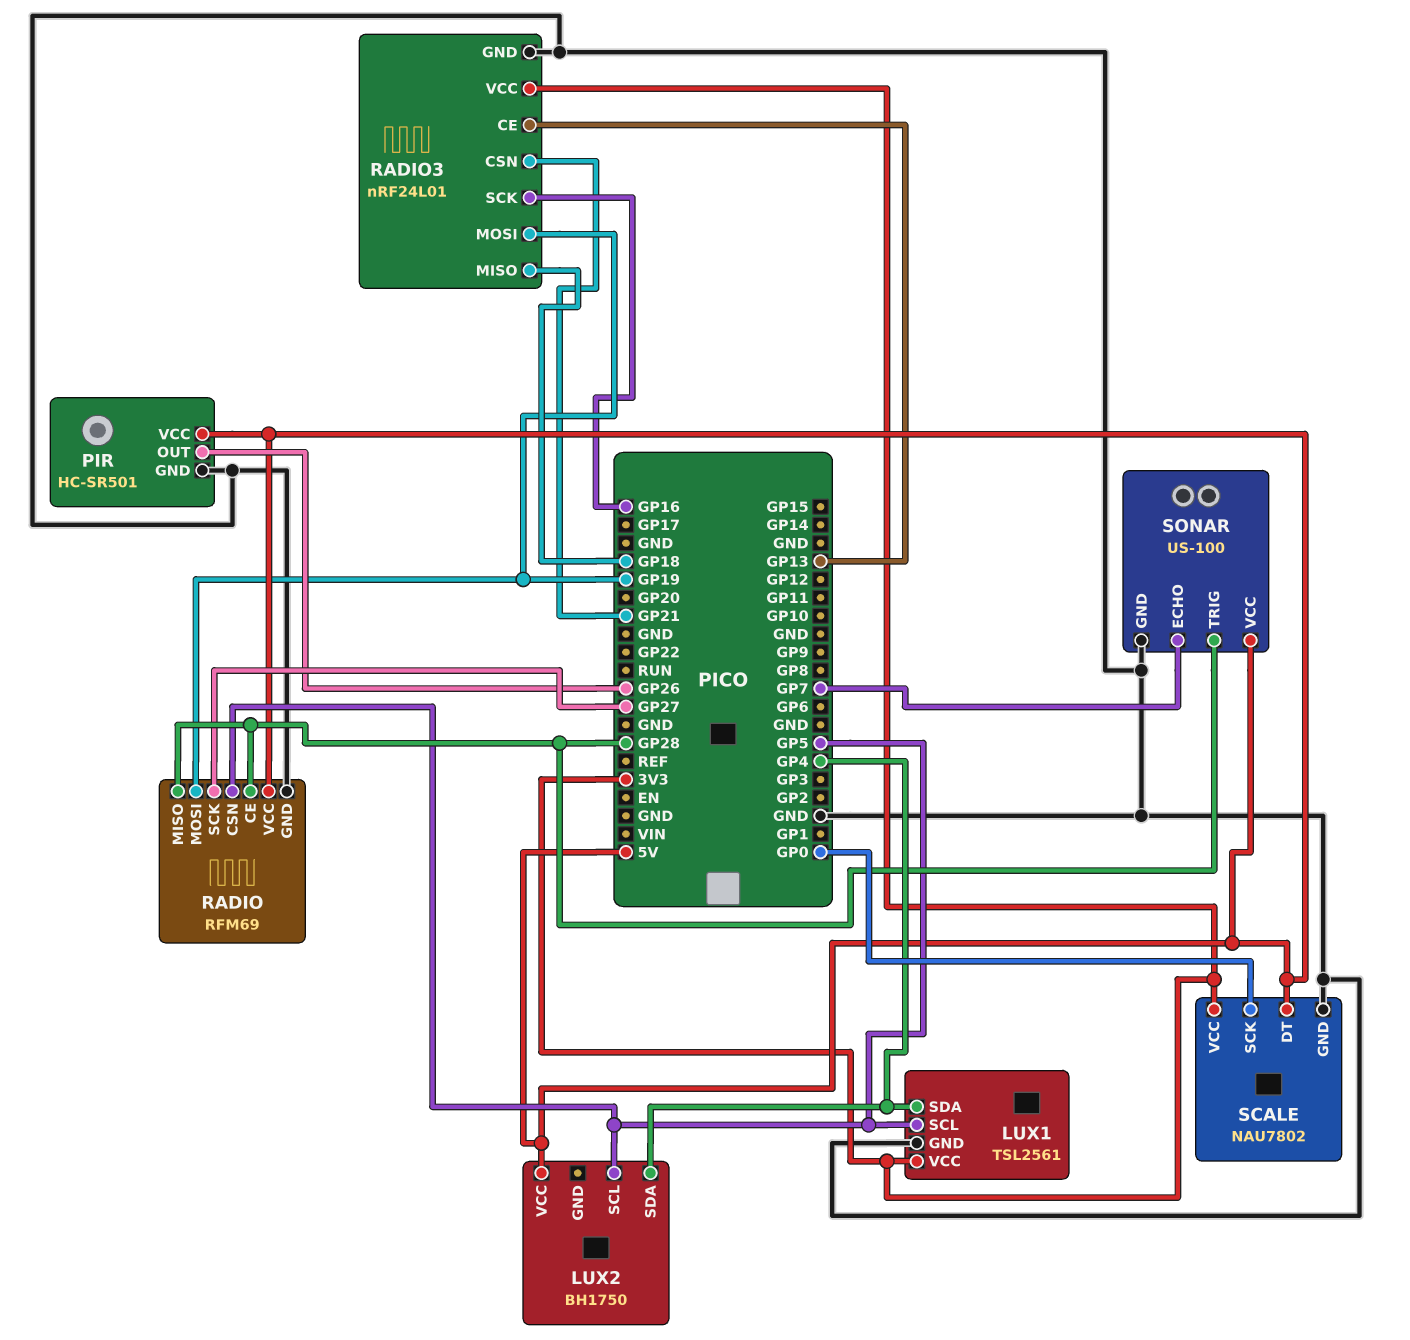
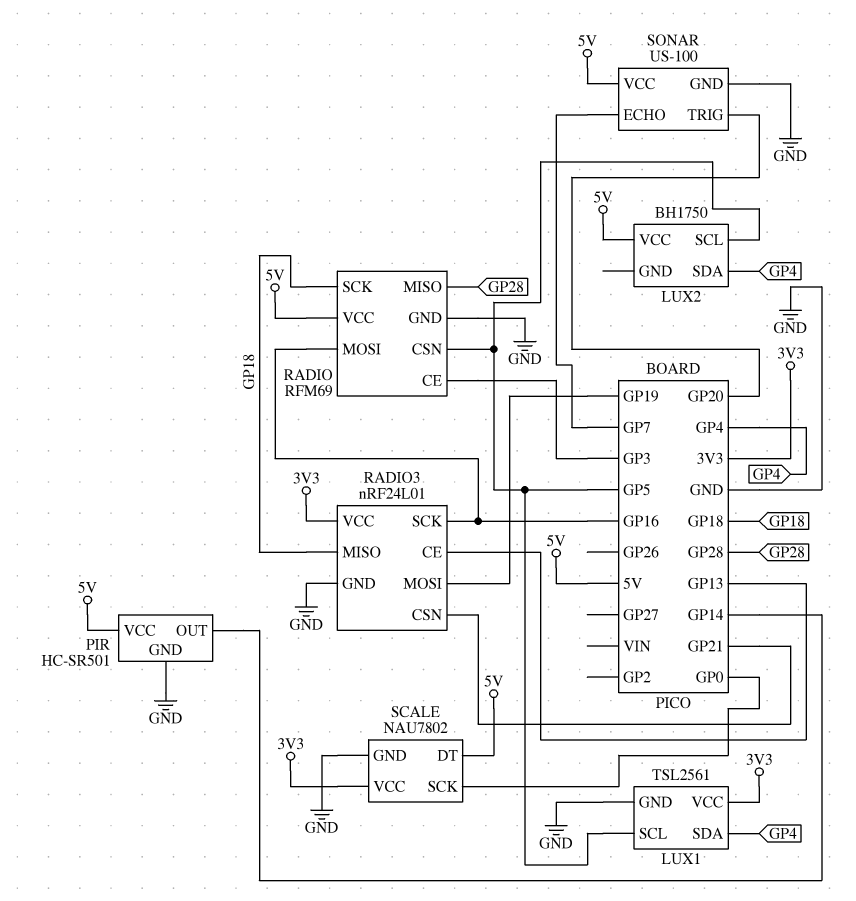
PIR pin OUT: GP26 -> GP14
RADIO pin CE: GP28 -> GP3
RADIO pin MOSI: GP19 -> GP16
RADIO pin SCK: GP27 -> GP18
SONAR pin TRIG: GP28 -> GP20

